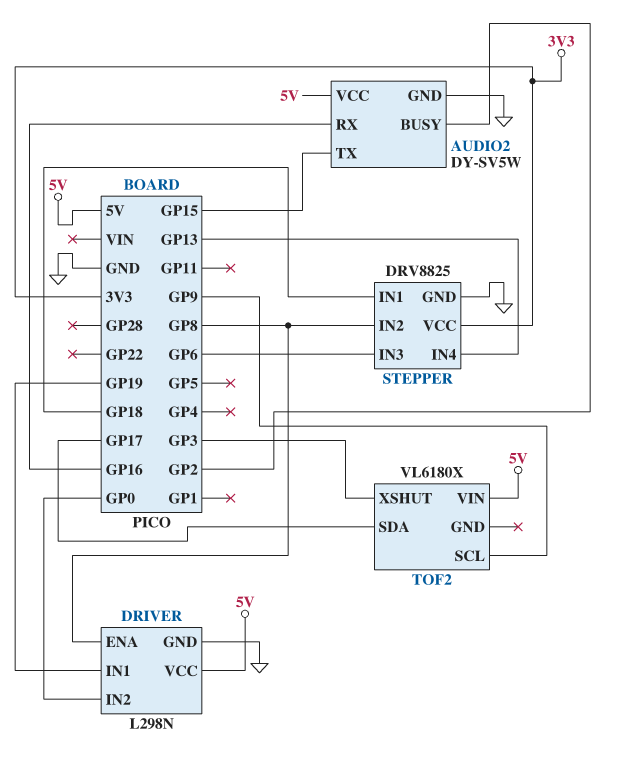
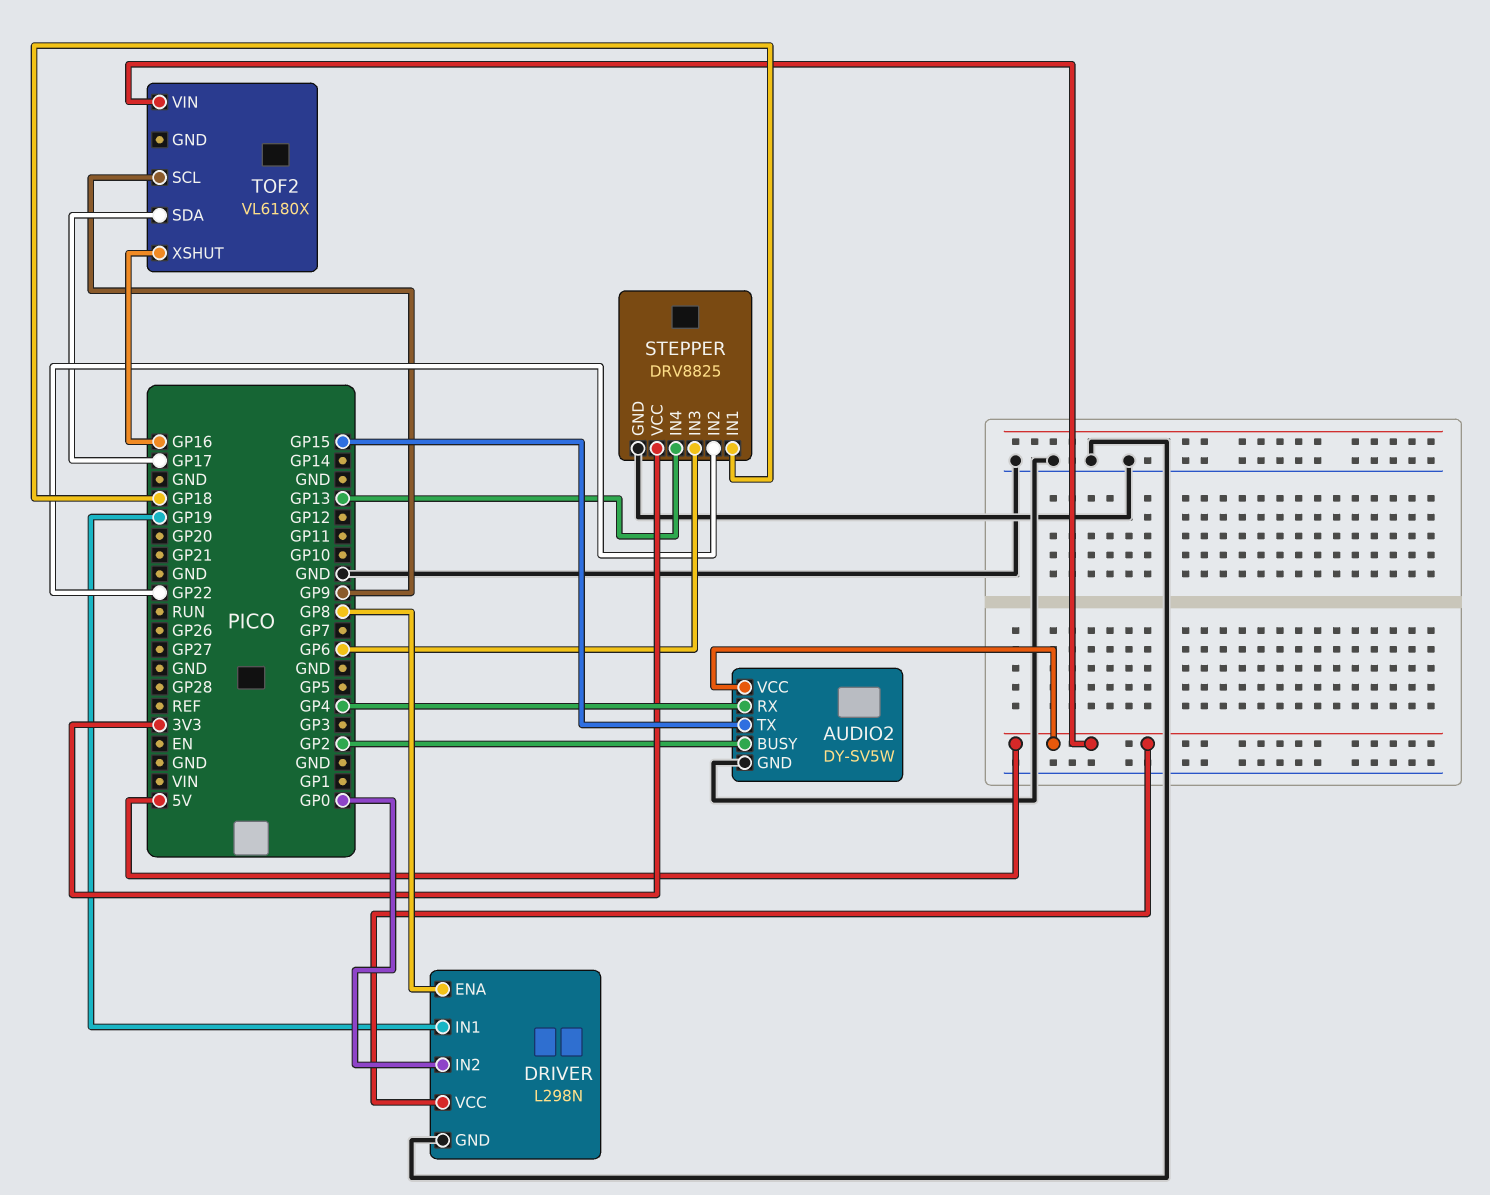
AUDIO2 pin RX: GP16 -> GP4
STEPPER pin IN2: GP8 -> GP22
TOF2 pin XSHUT: GP3 -> GP16

